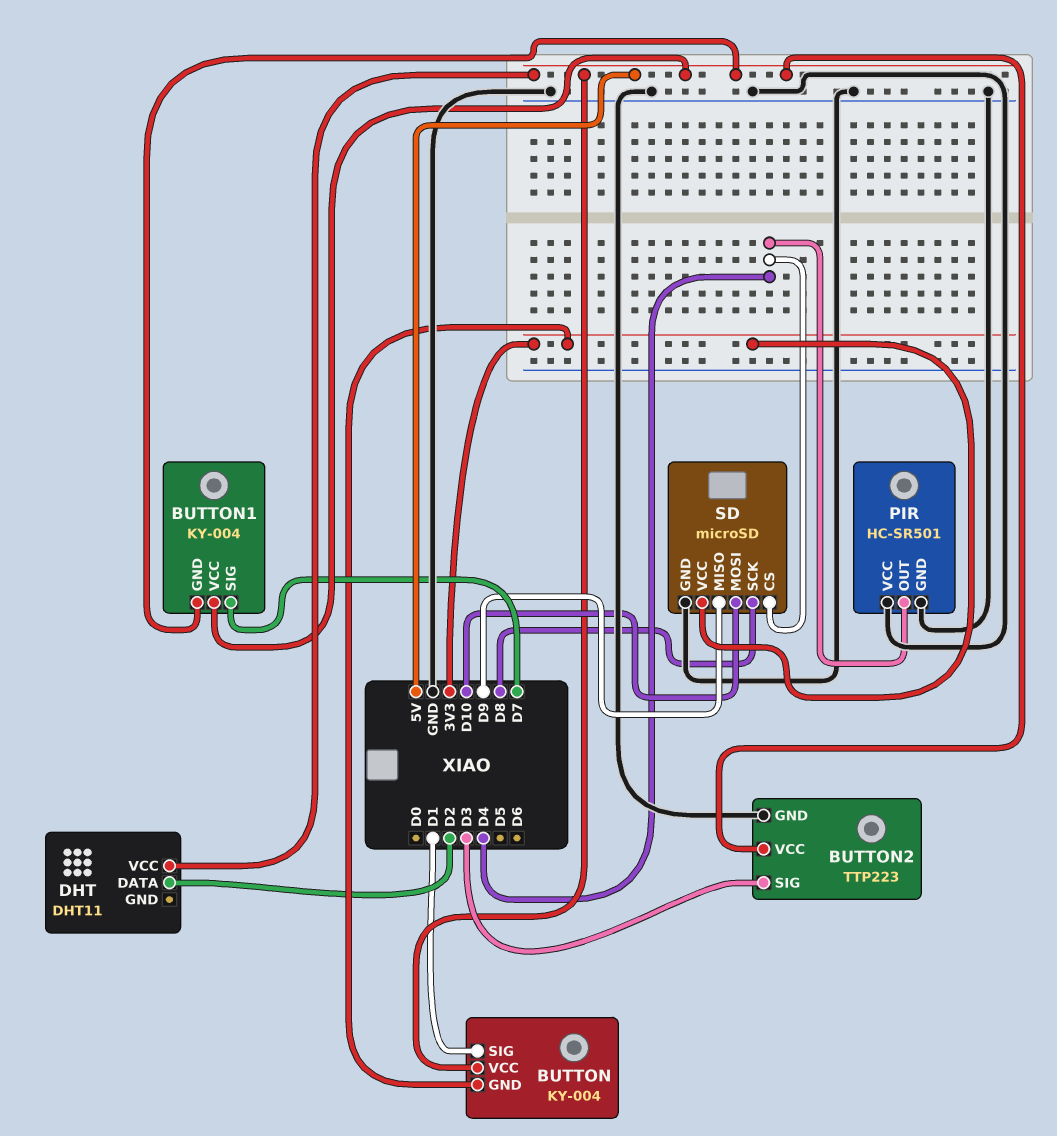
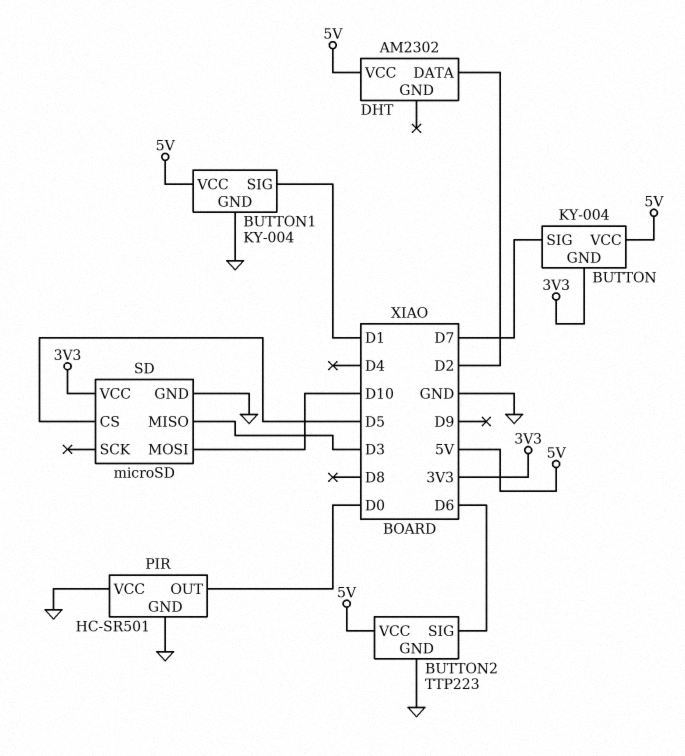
BUTTON pin SIG: D1 -> D7
BUTTON1 pin GND: 5V -> GND
BUTTON1 pin SIG: D7 -> D1
BUTTON2 pin SIG: D3 -> D6
DHT: DHT11 -> AM2302
PIR pin OUT: D4 -> D0
SD pin CS: D4 -> D5
SD pin MISO: D9 -> D3
SD pin SCK: D8 -> none

